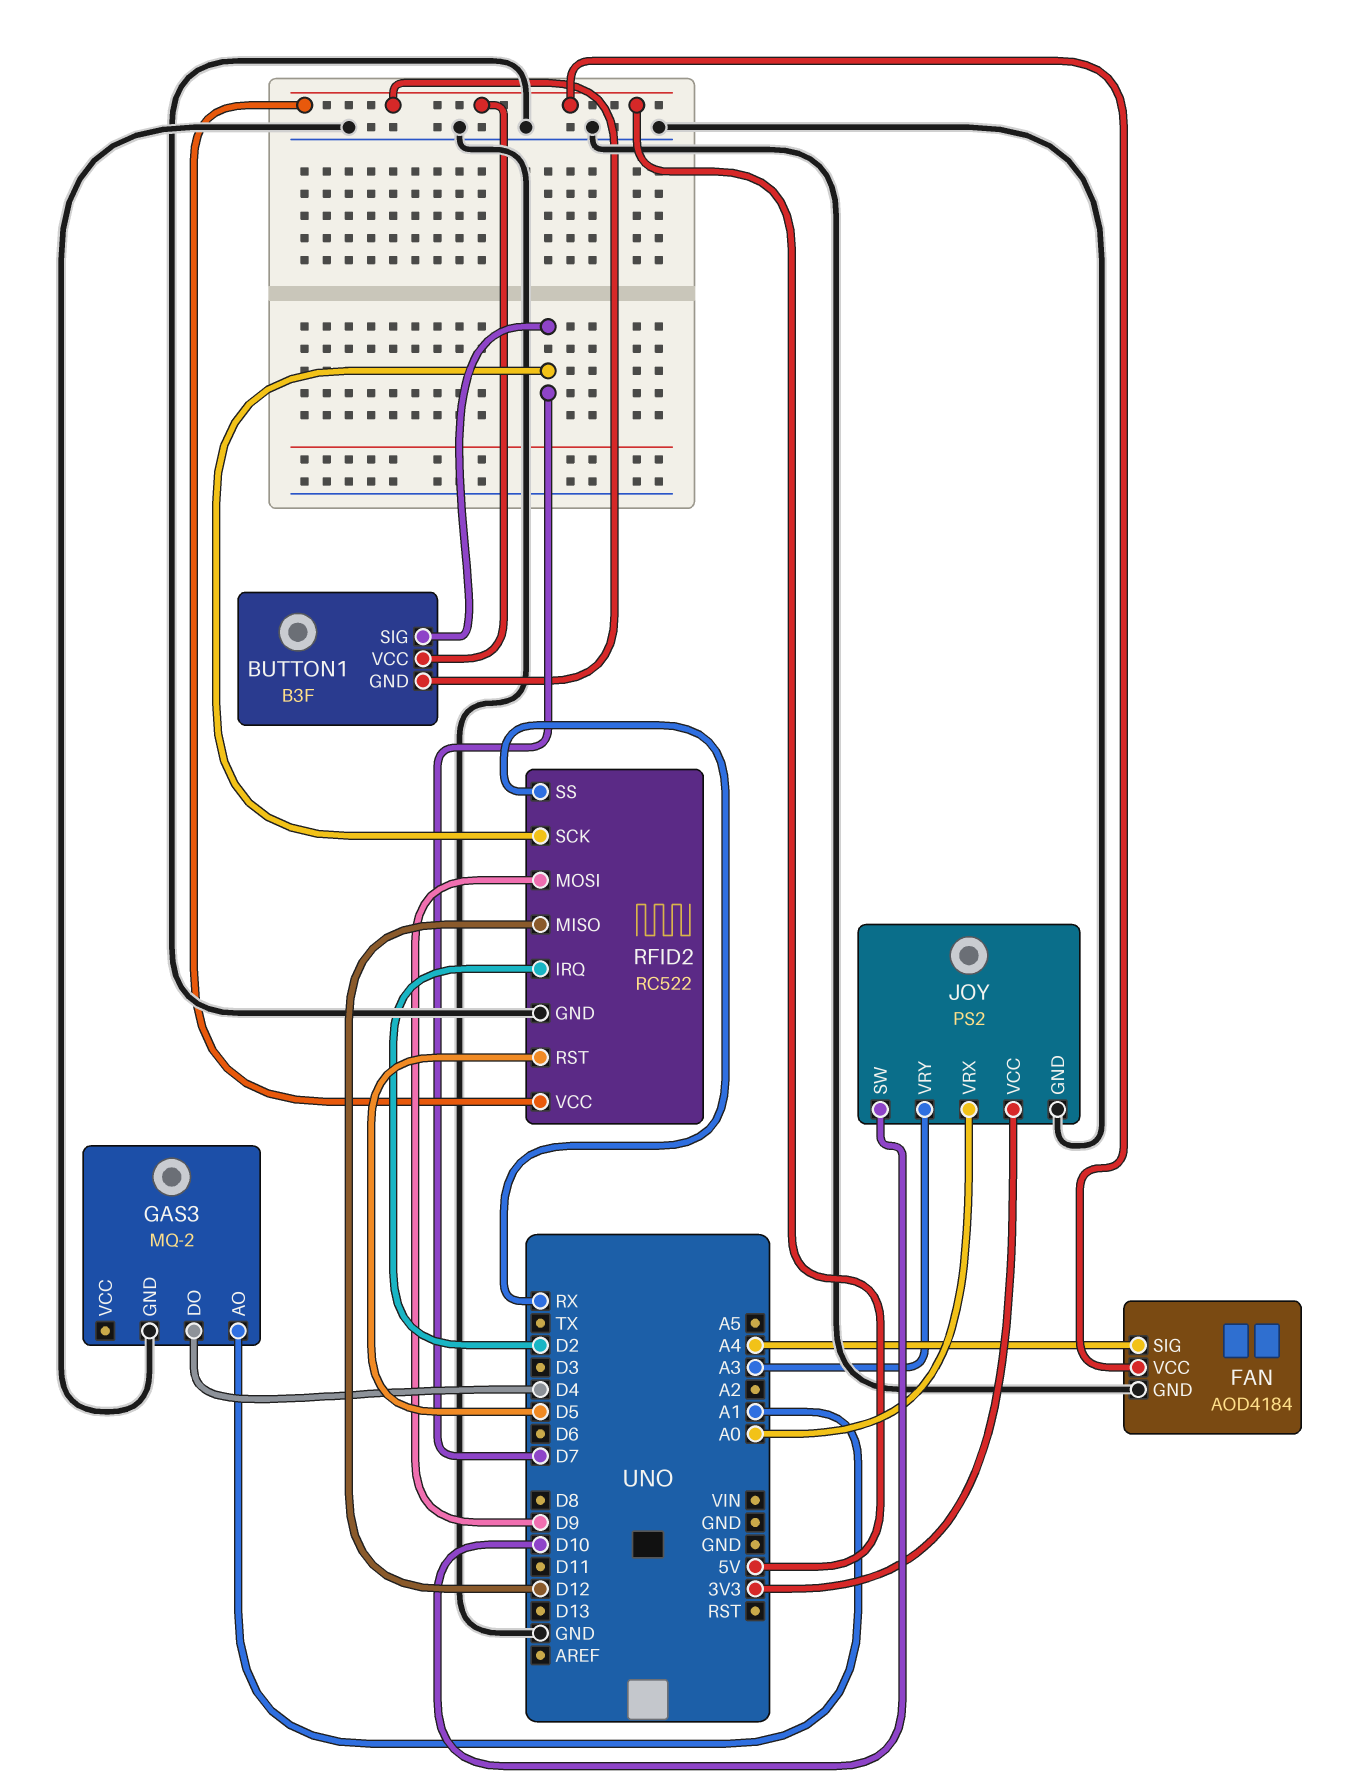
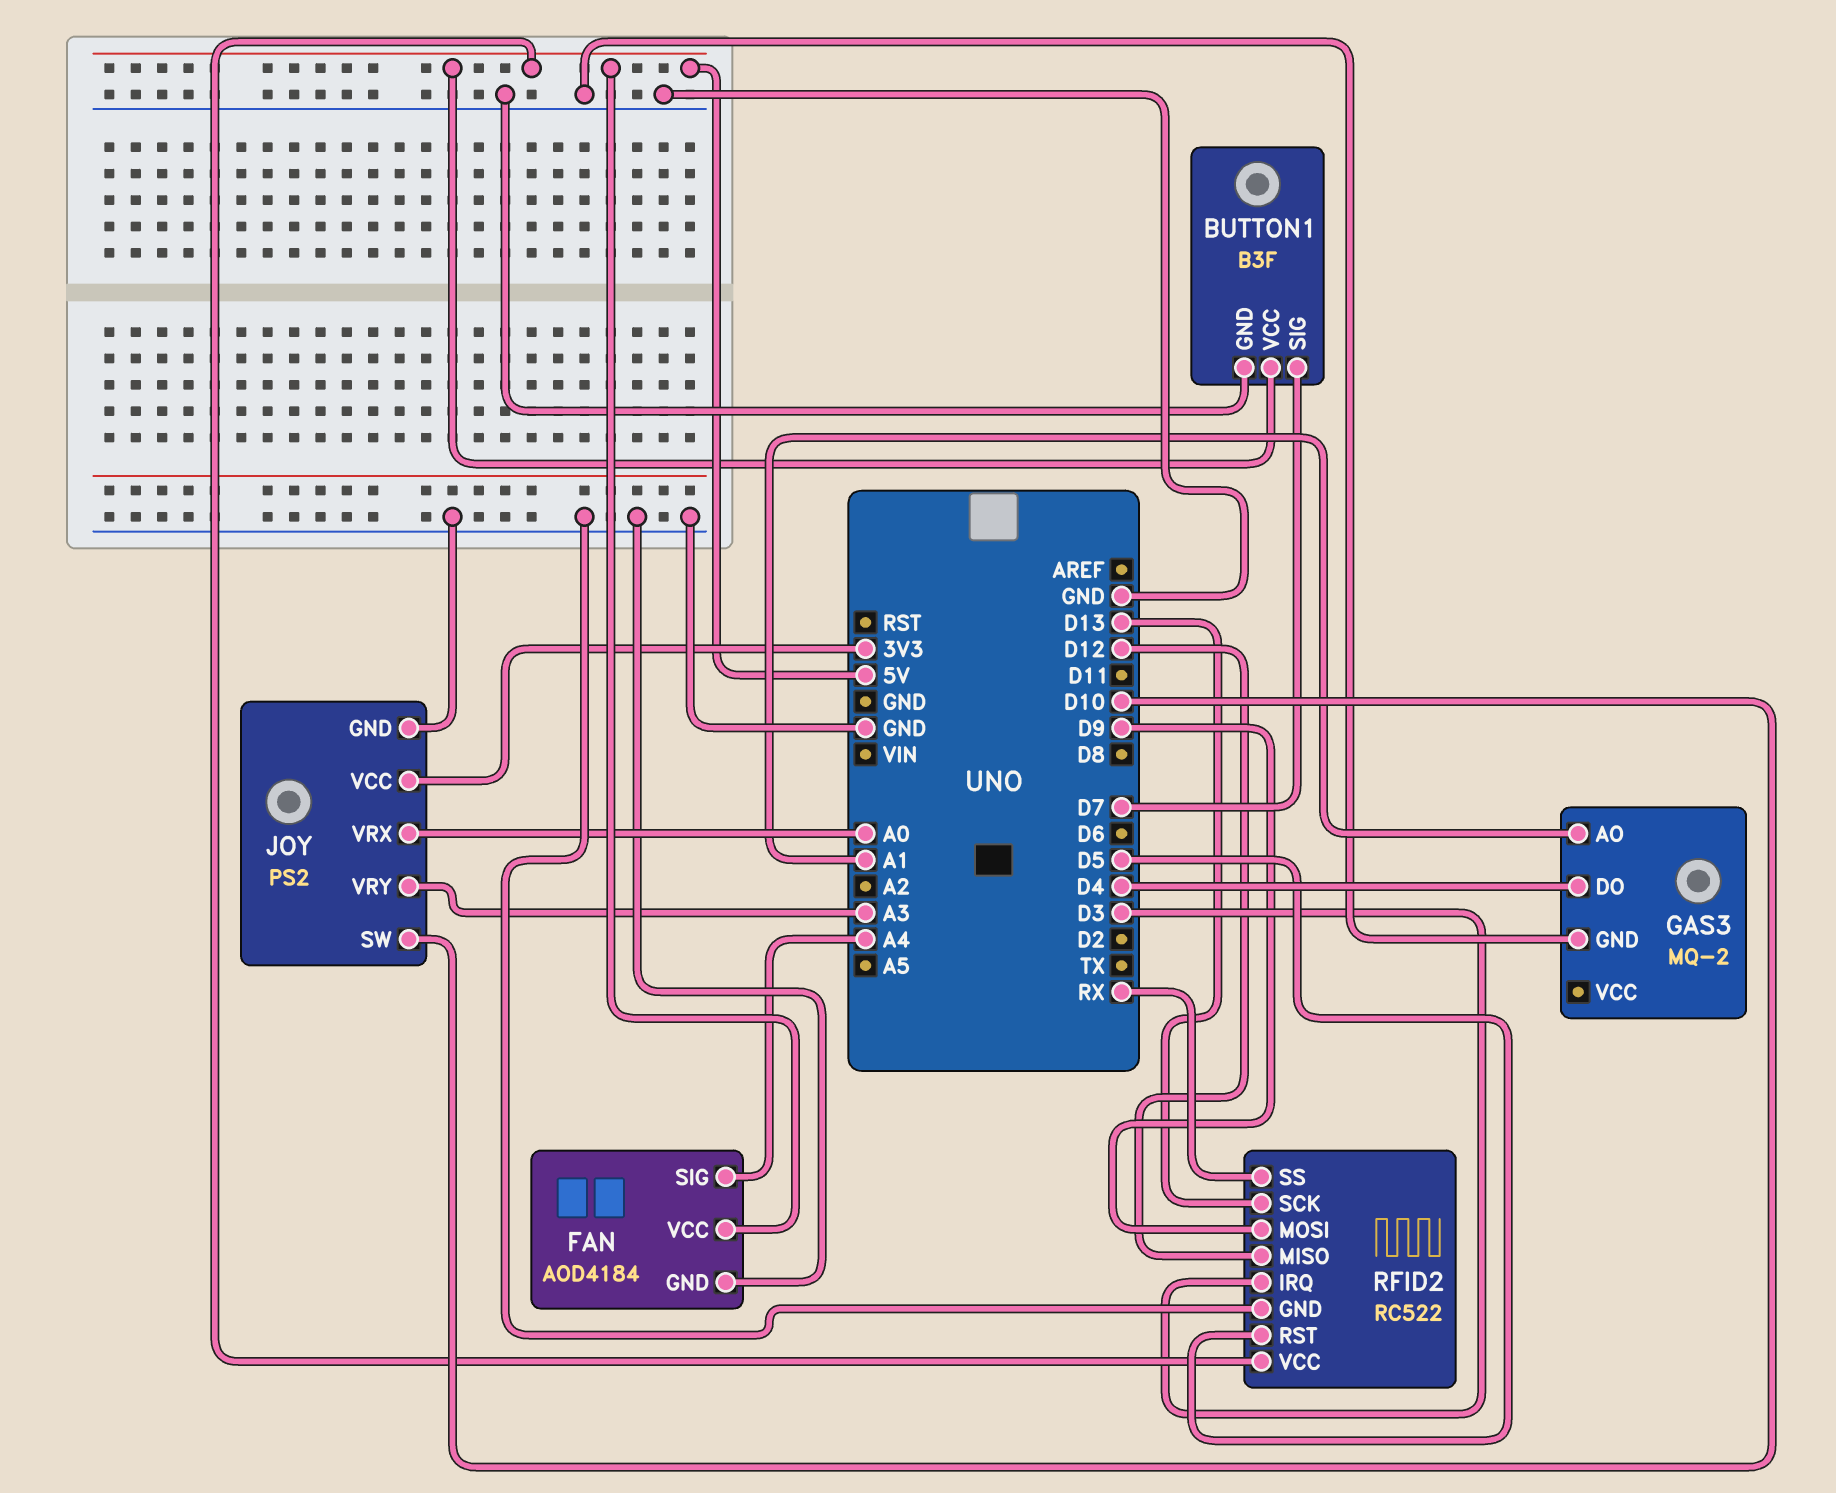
BUTTON1 pin GND: 5V -> GND
RFID2 pin IRQ: D2 -> D3
RFID2 pin SCK: D7 -> D13

